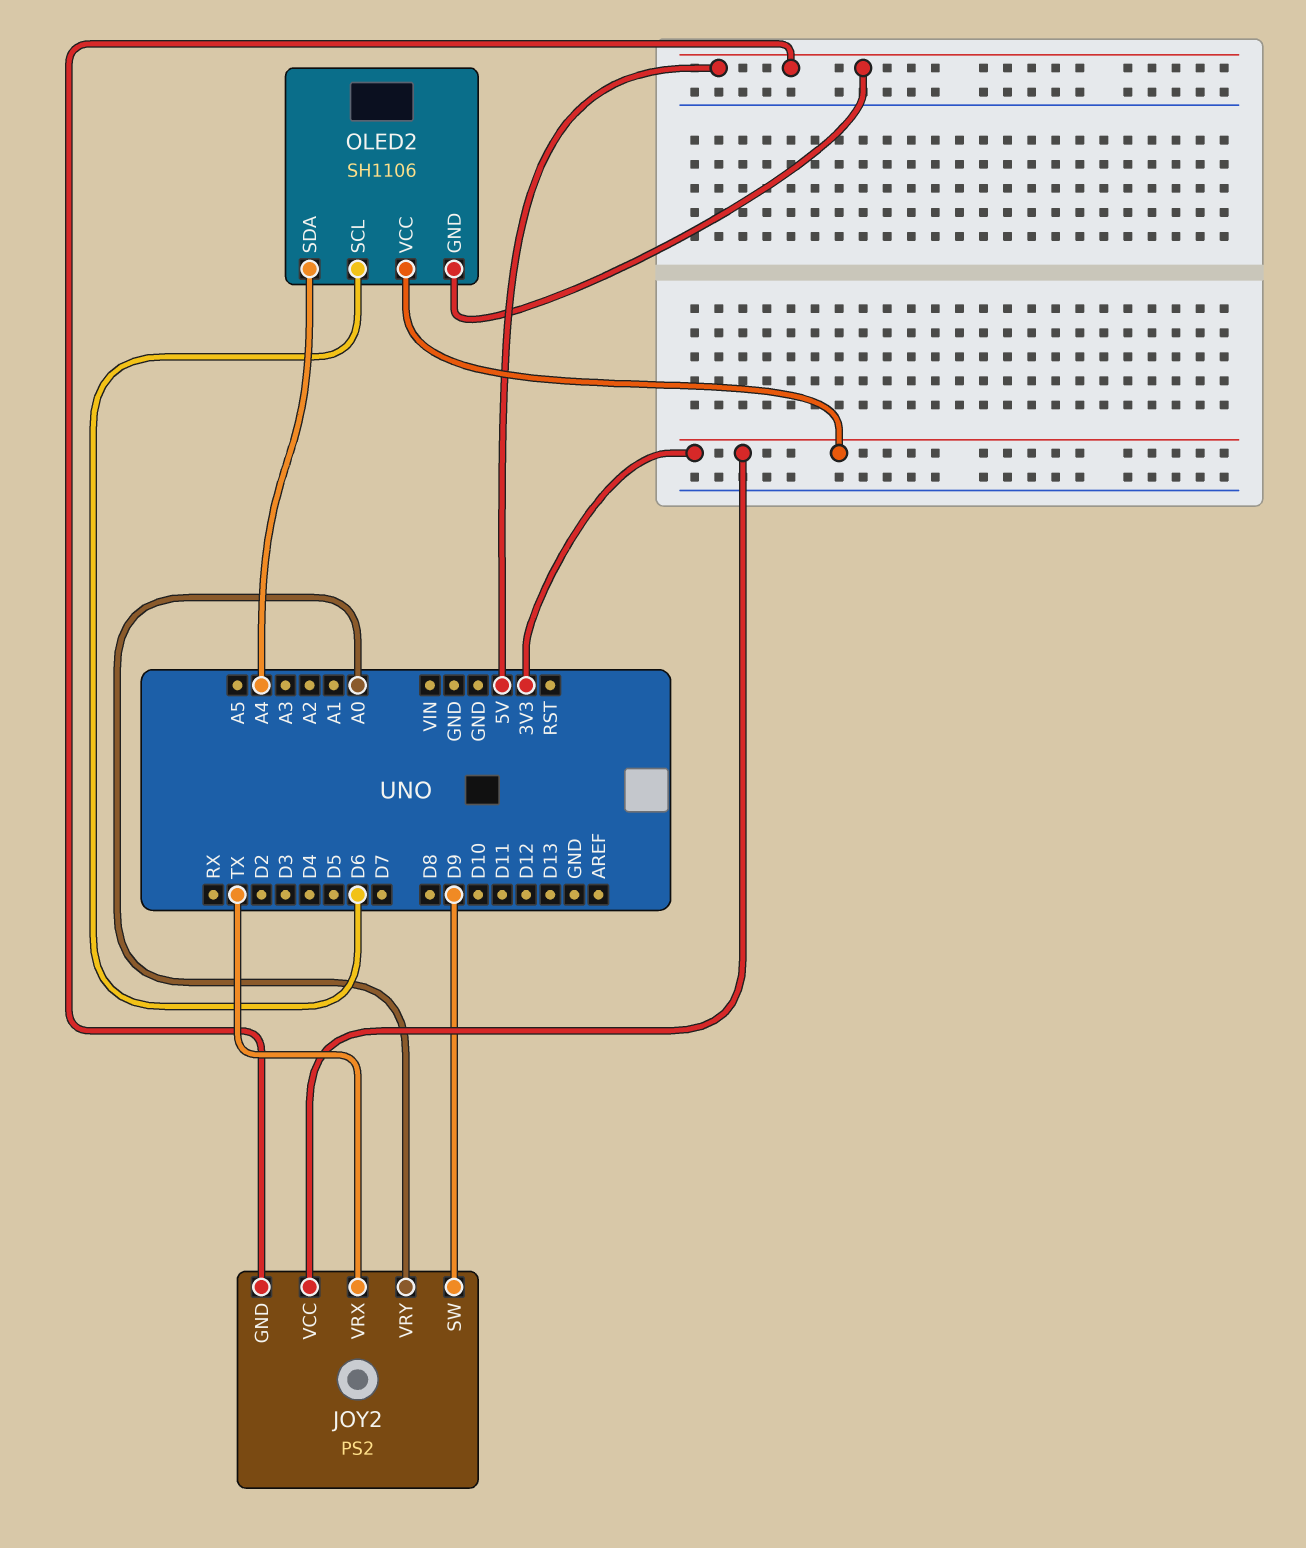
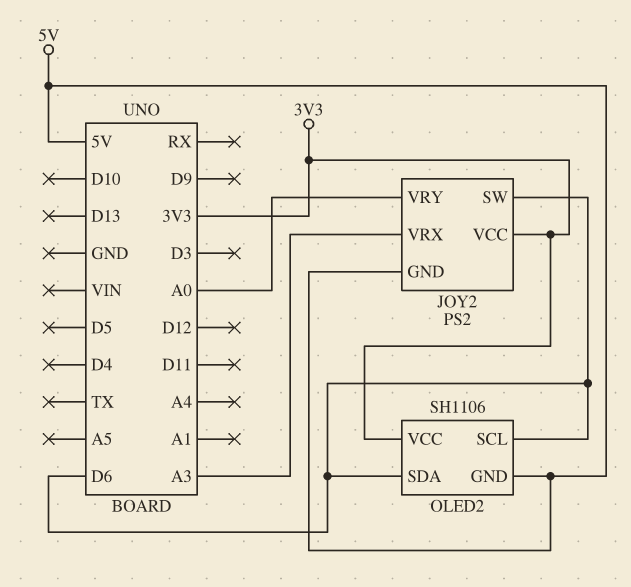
JOY2 pin SW: D9 -> D6
JOY2 pin VRX: TX -> A3
OLED2 pin SDA: A4 -> D6

